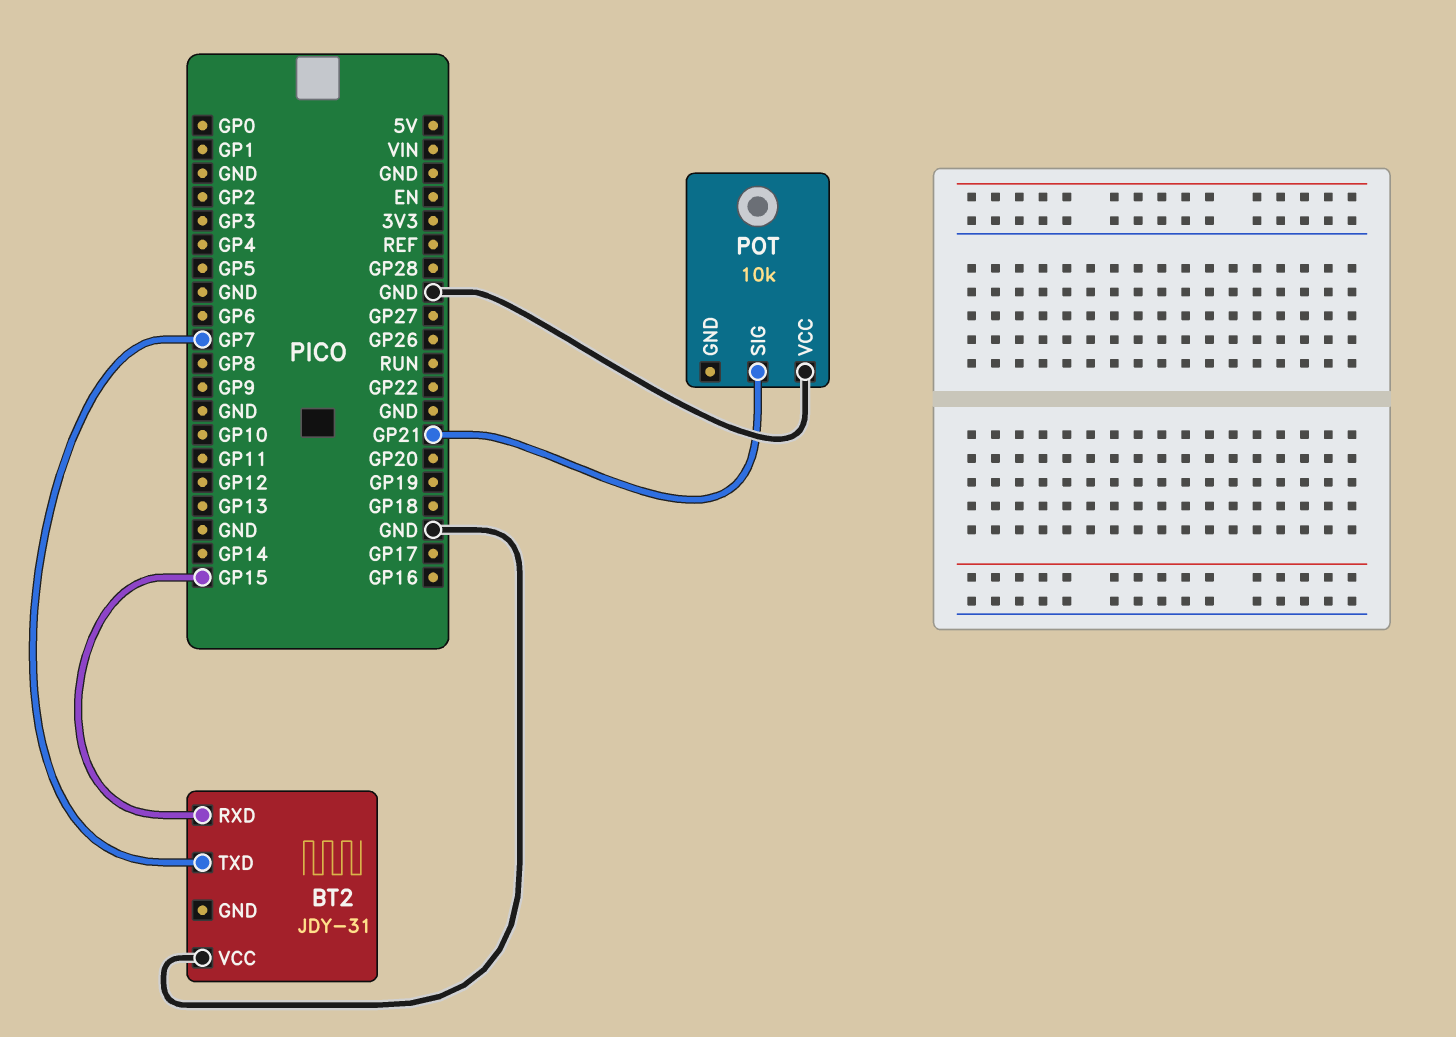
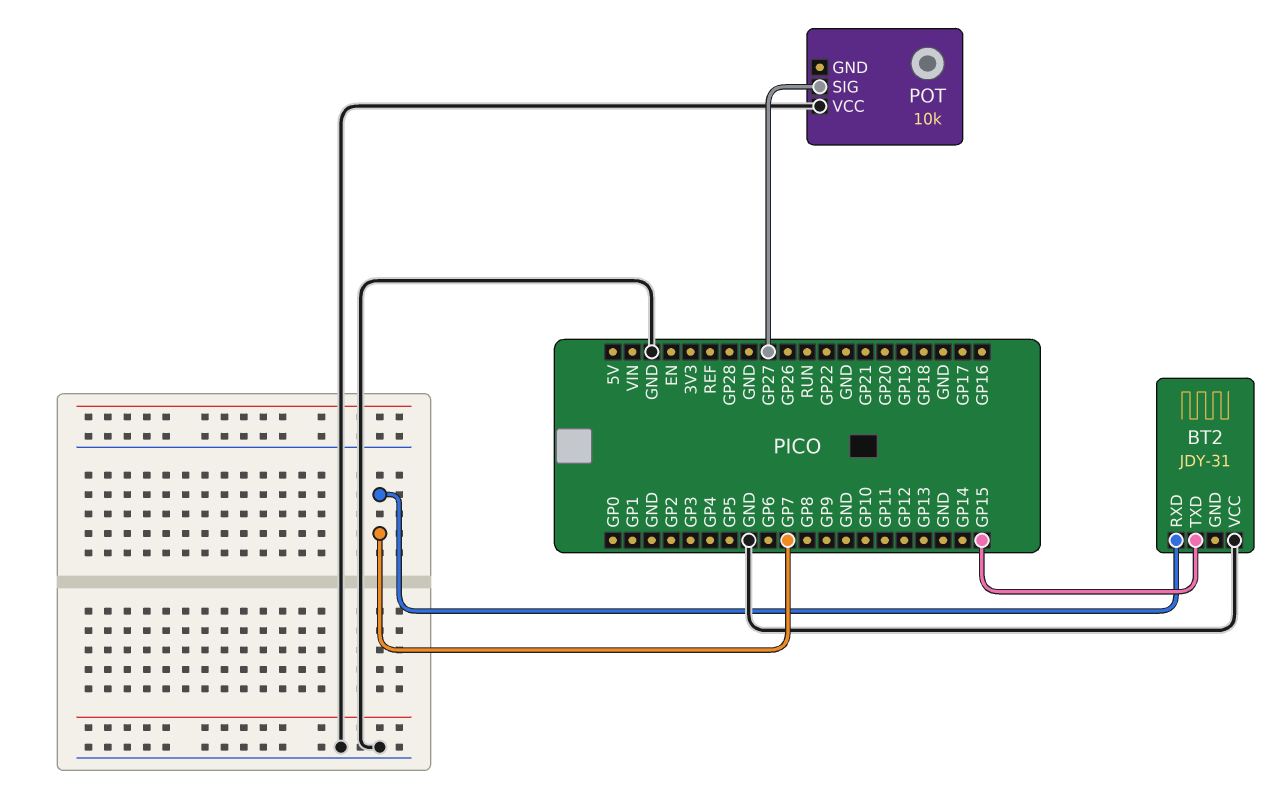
BT2 pin RXD: GP15 -> GP7
BT2 pin TXD: GP7 -> GP15
POT pin SIG: GP21 -> GP27

